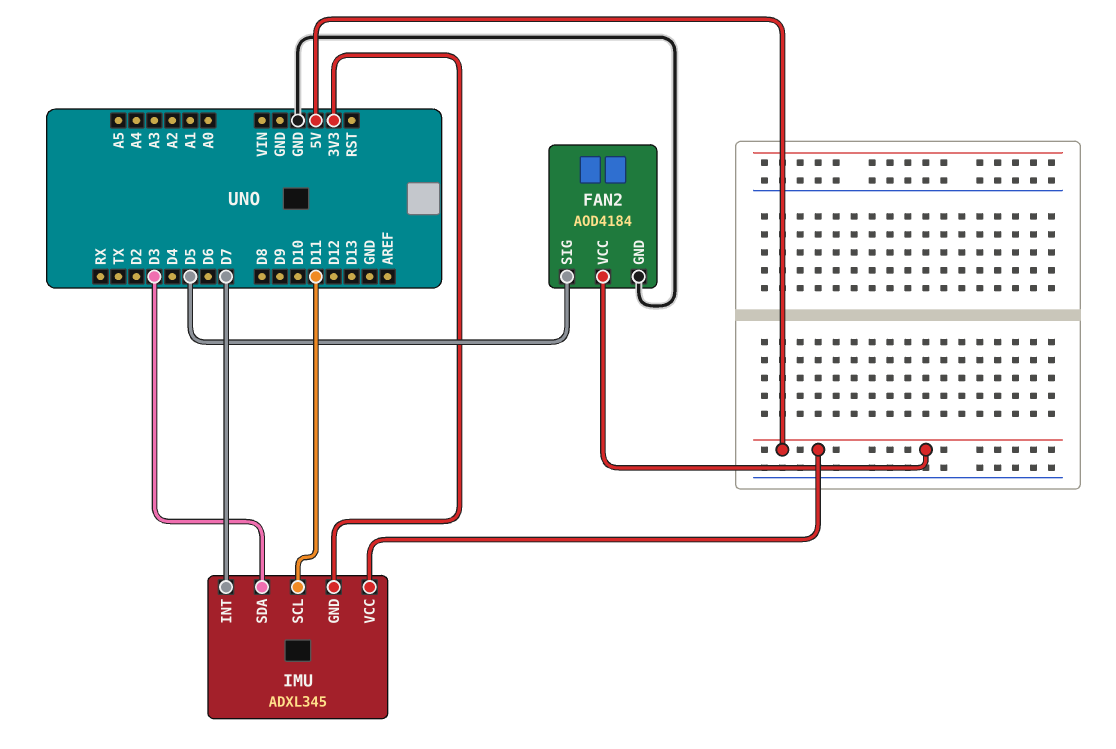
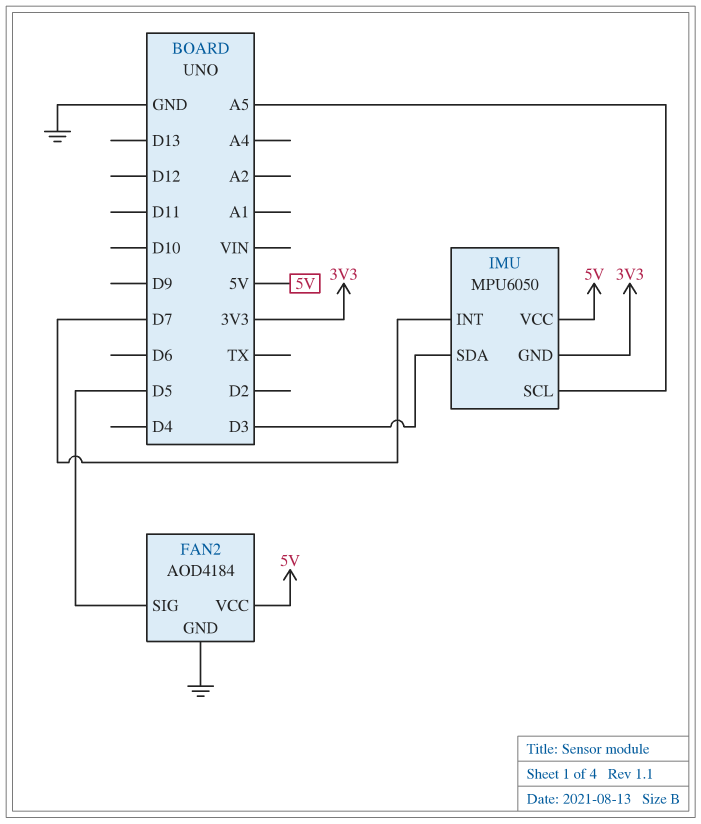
IMU: ADXL345 -> MPU6050
IMU pin SCL: D11 -> A5

